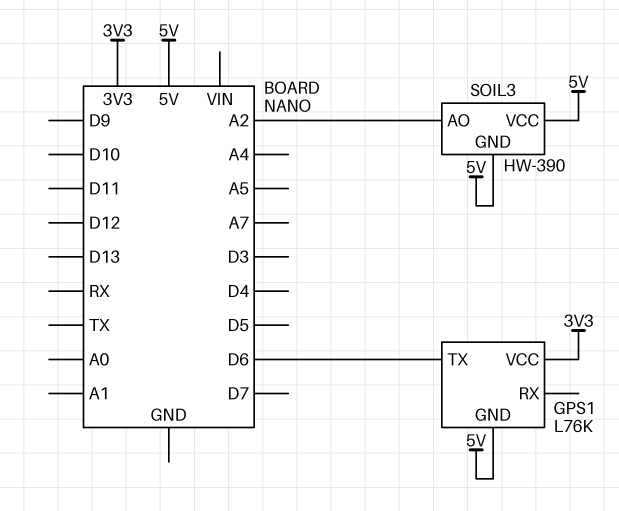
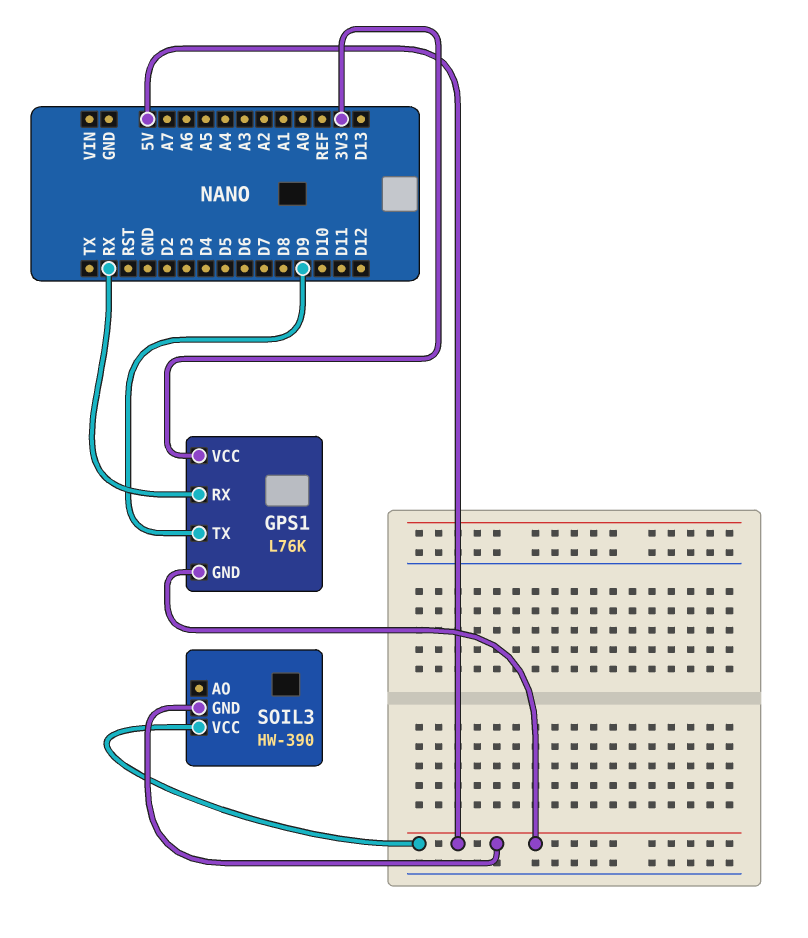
GPS1 pin RX: none -> RX
GPS1 pin TX: D6 -> D9
SOIL3 pin AO: A2 -> none

